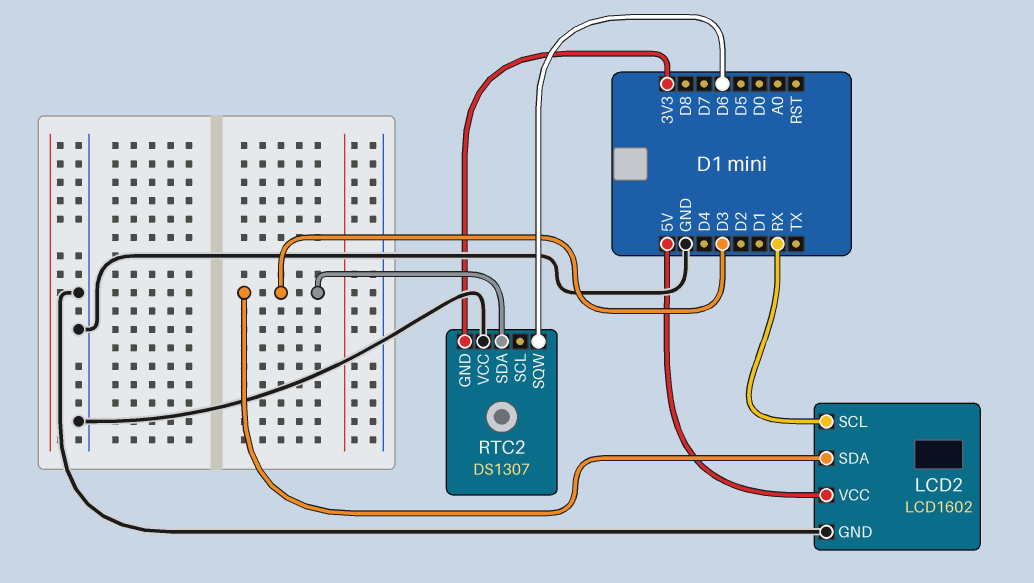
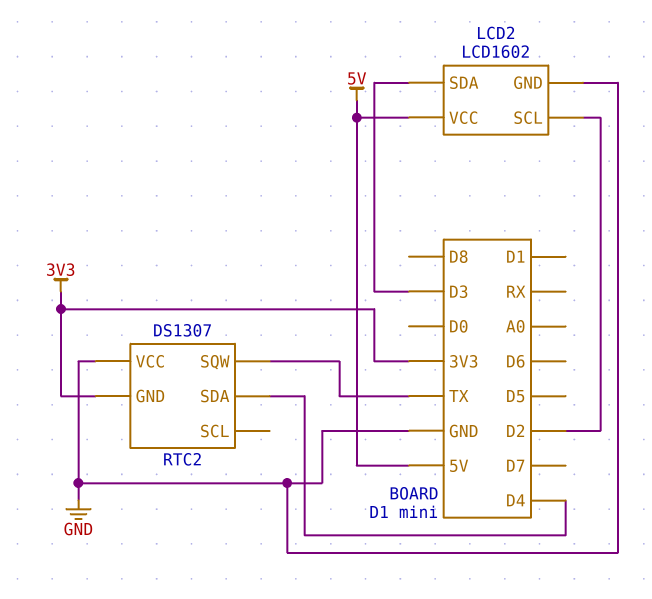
LCD2 pin SCL: RX -> D2
RTC2 pin SDA: D3 -> D4
RTC2 pin SQW: D6 -> TX

